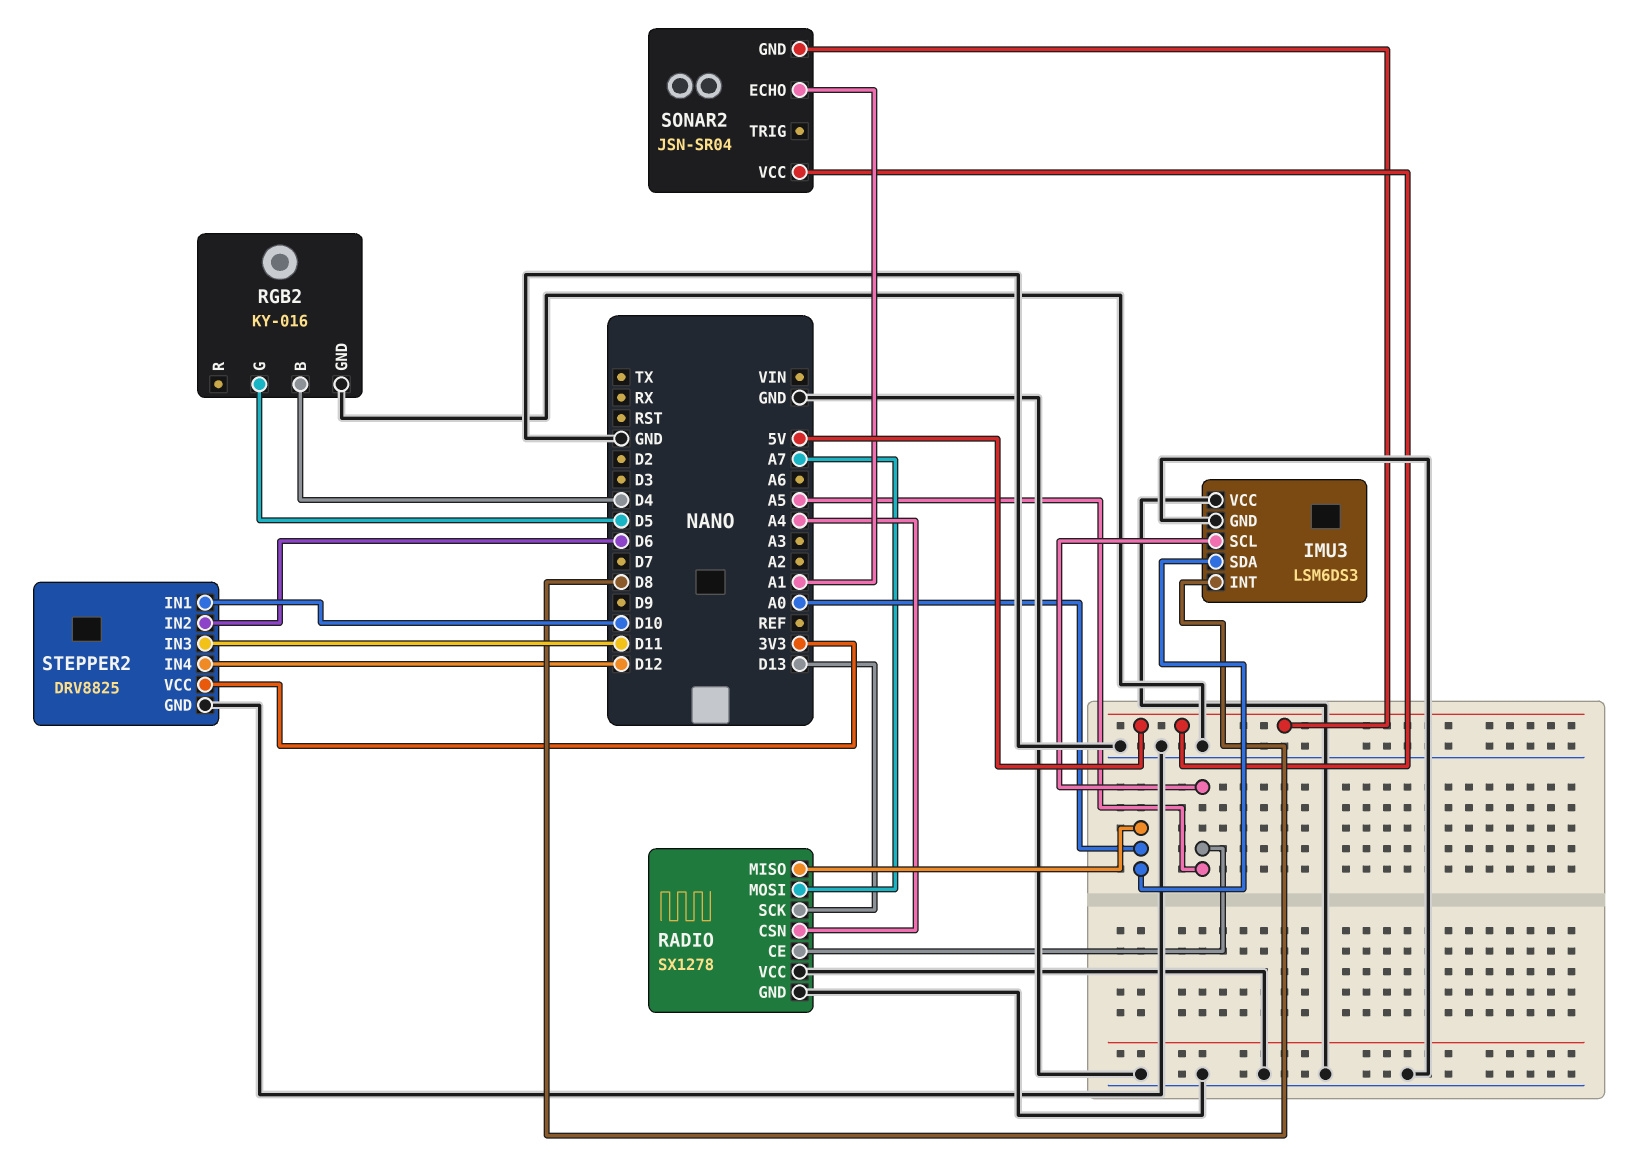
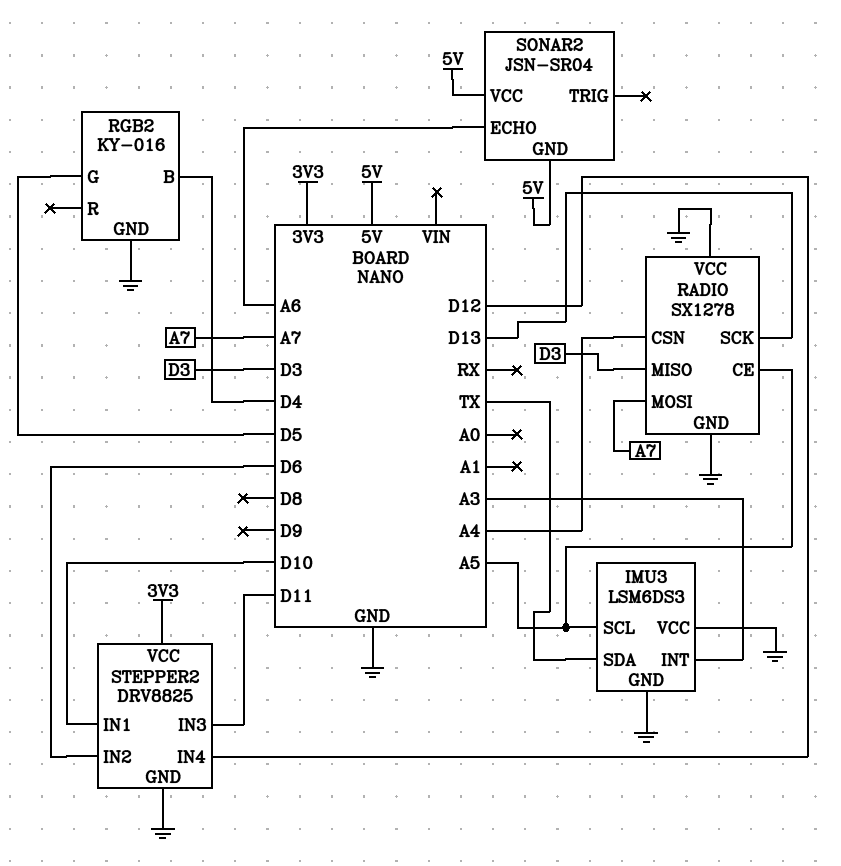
IMU3 pin INT: D8 -> A3
IMU3 pin SDA: A0 -> TX
RADIO pin MISO: A0 -> D3
SONAR2 pin ECHO: A1 -> A6

